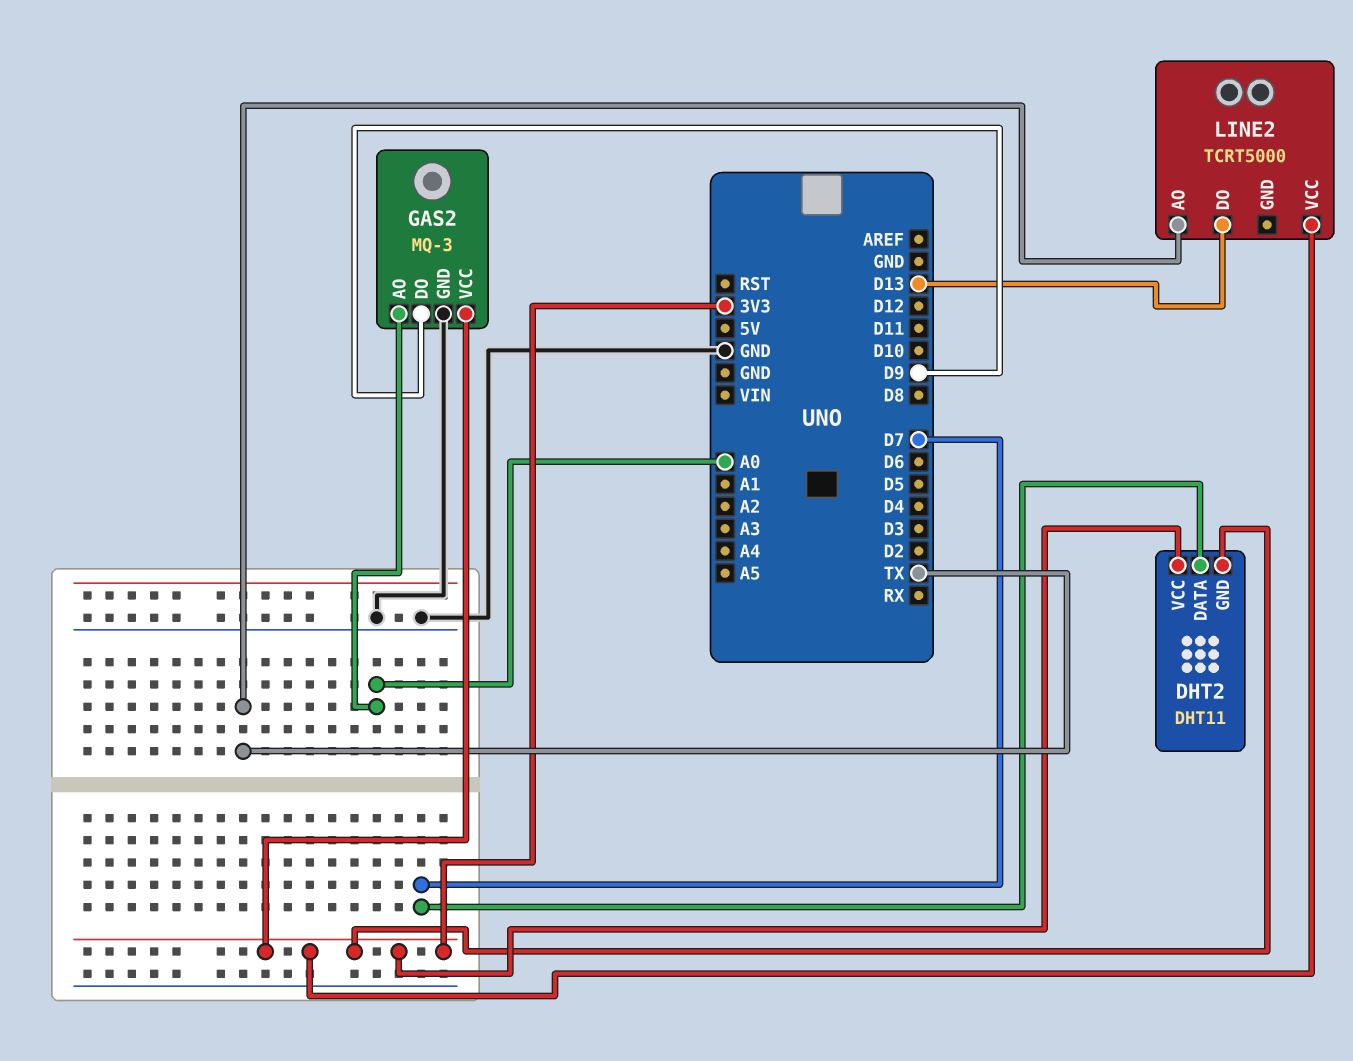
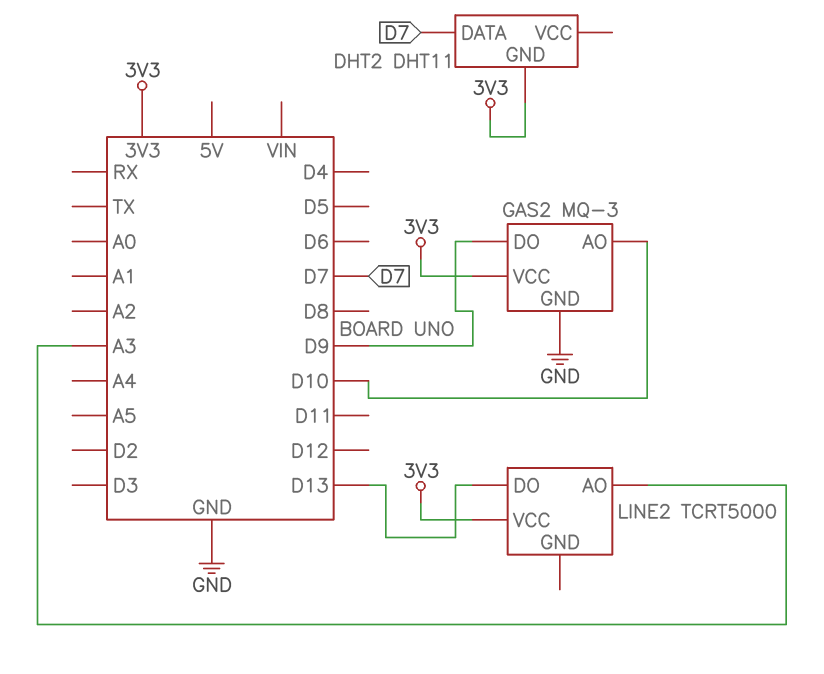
DHT2 pin VCC: 3V3 -> none
GAS2 pin AO: A0 -> D10
LINE2 pin AO: TX -> A3

